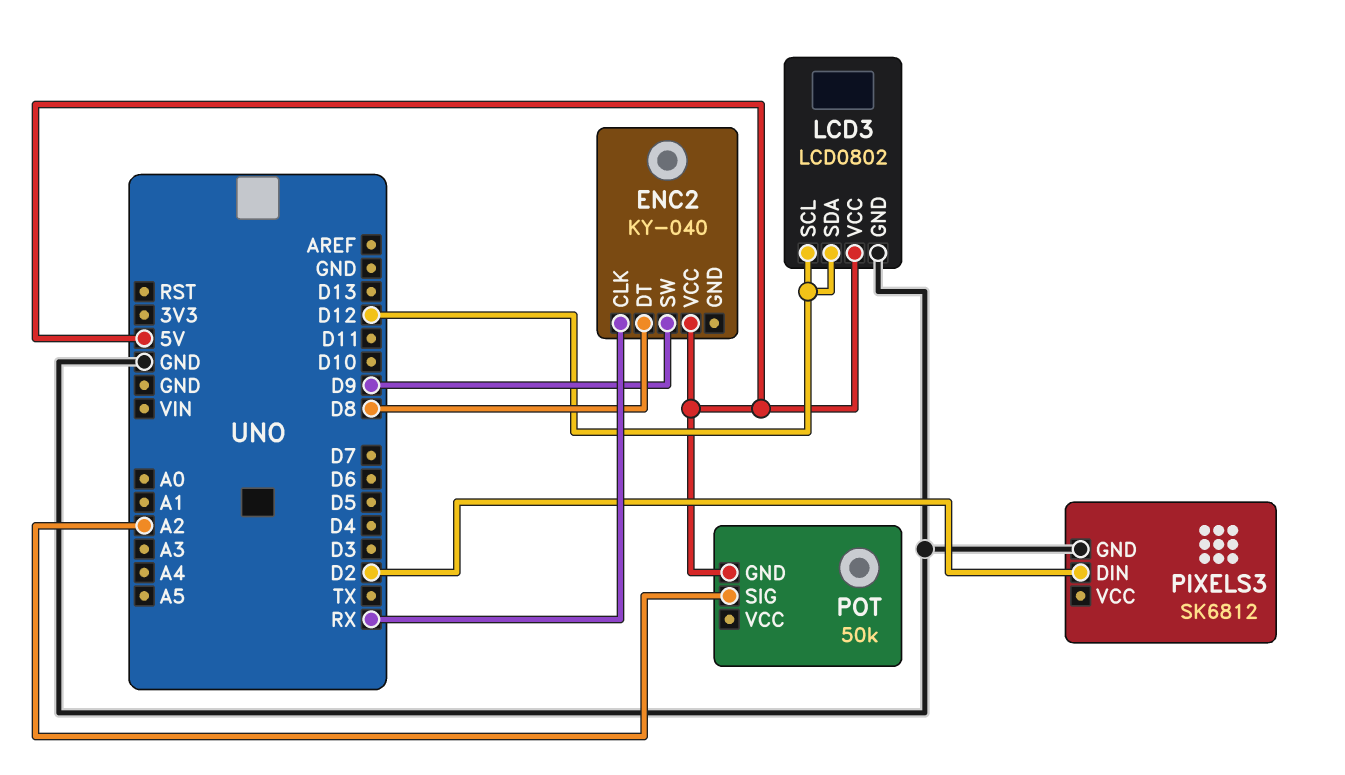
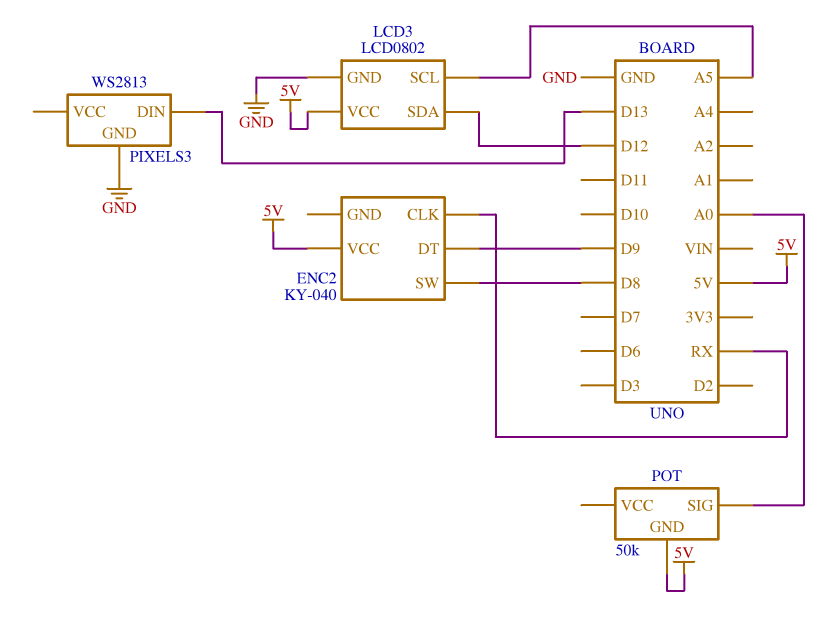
ENC2 pin DT: D8 -> D9
ENC2 pin SW: D9 -> D8
LCD3 pin SCL: D12 -> A5
PIXELS3: SK6812 -> WS2813
PIXELS3 pin DIN: D2 -> D13
POT pin SIG: A2 -> A0

